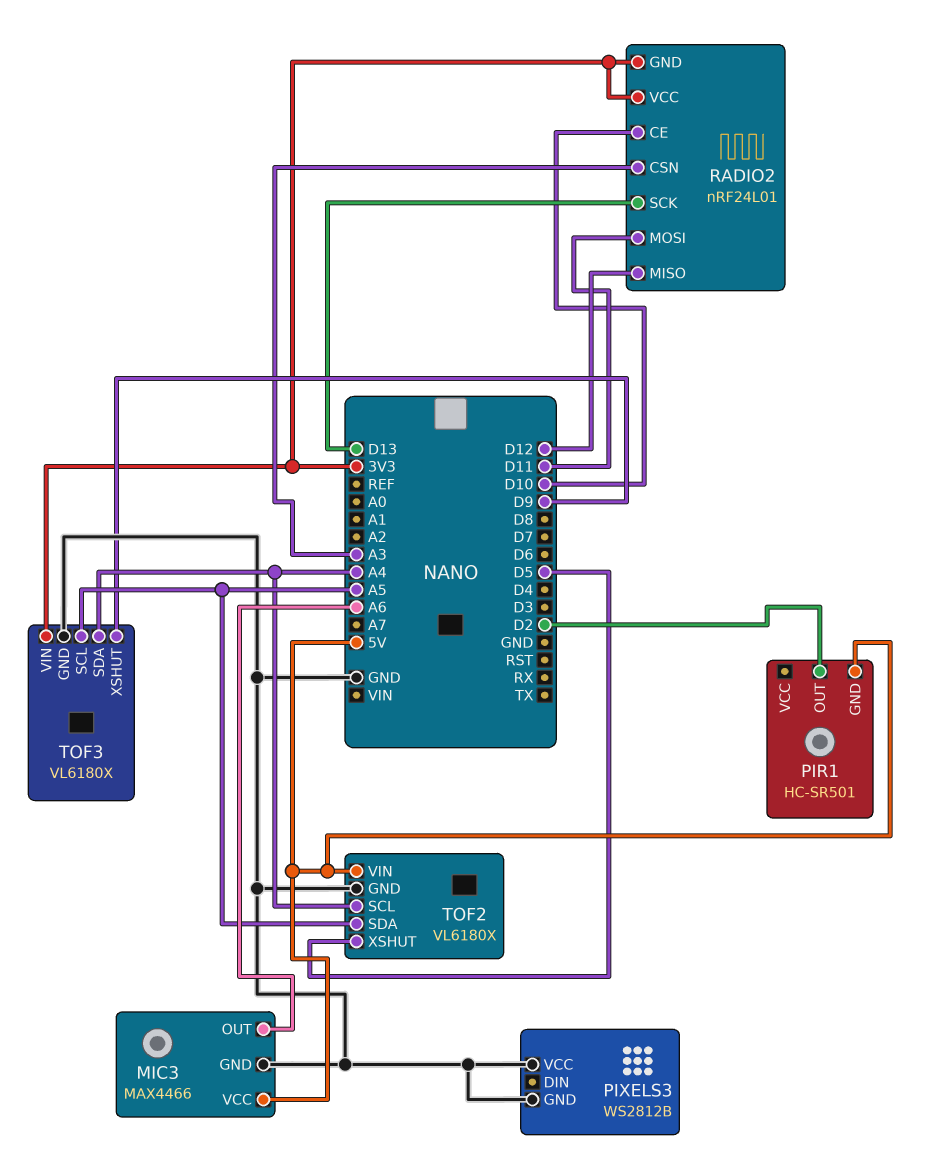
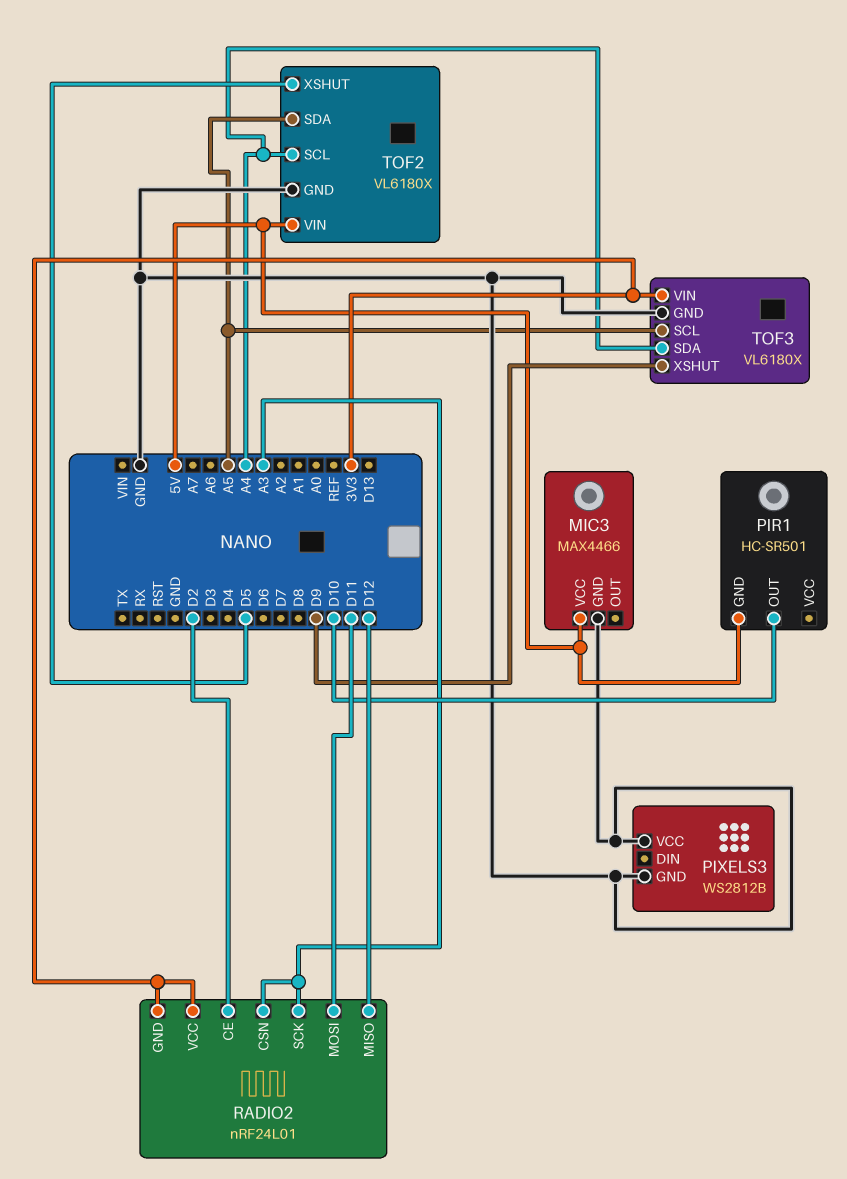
MIC3 pin OUT: A6 -> none
PIR1 pin OUT: D2 -> D10
RADIO2 pin CE: D10 -> D2
RADIO2 pin SCK: D13 -> A3

